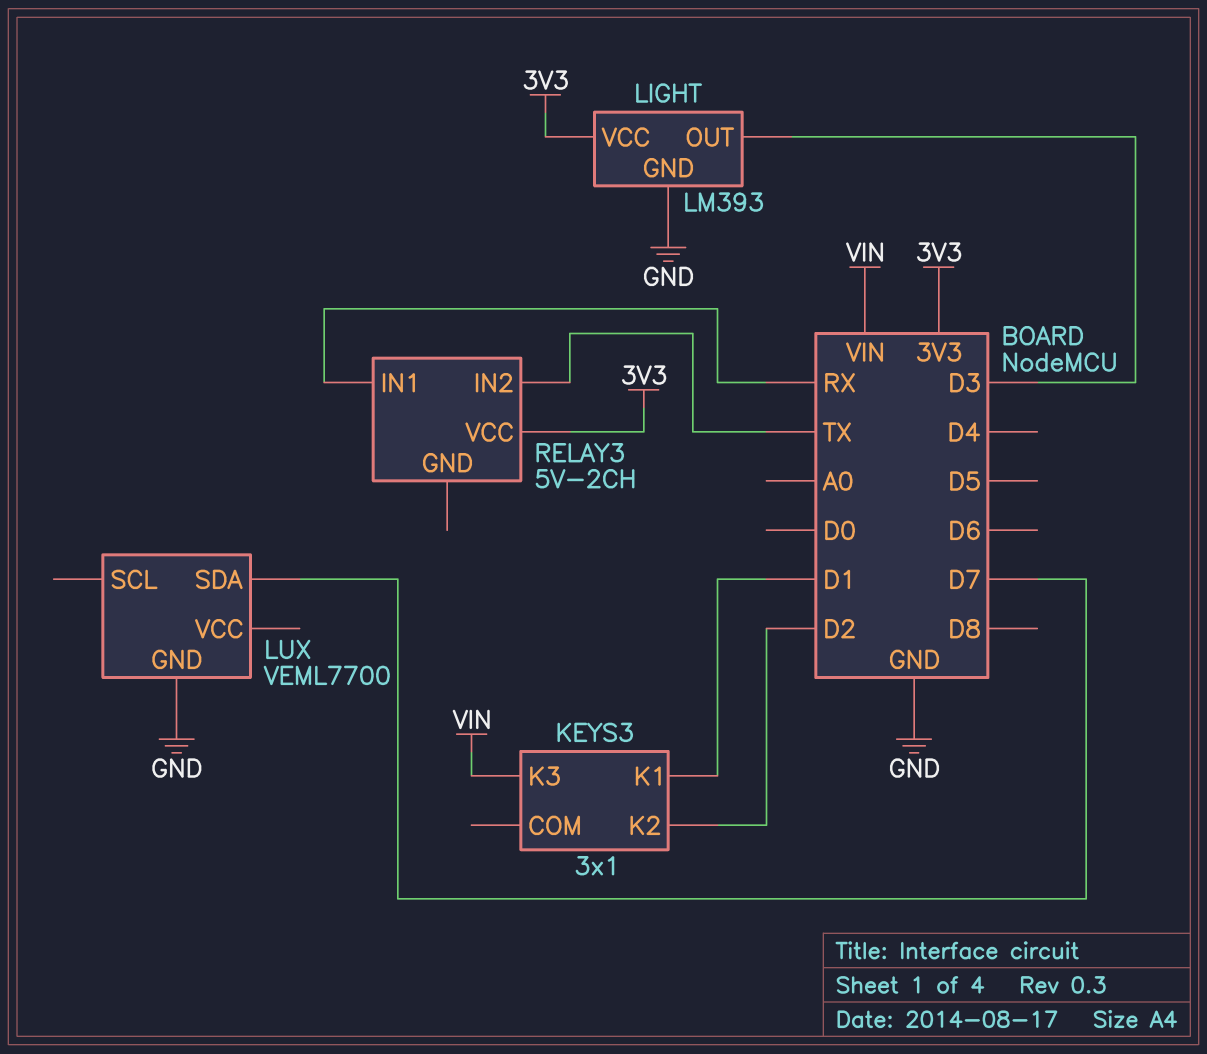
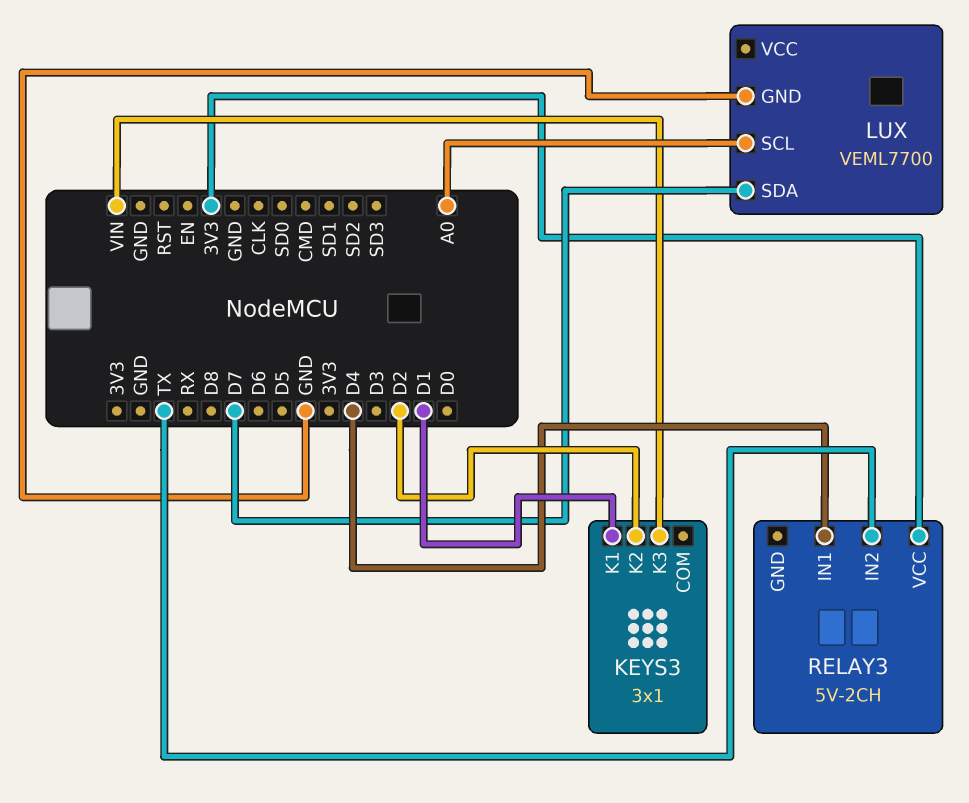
LIGHT: LM393 -> none
LIGHT pin GND: GND -> none
LIGHT pin OUT: D3 -> none
LIGHT pin VCC: 3V3 -> none
LUX pin SCL: none -> A0
RELAY3 pin IN1: RX -> D4

